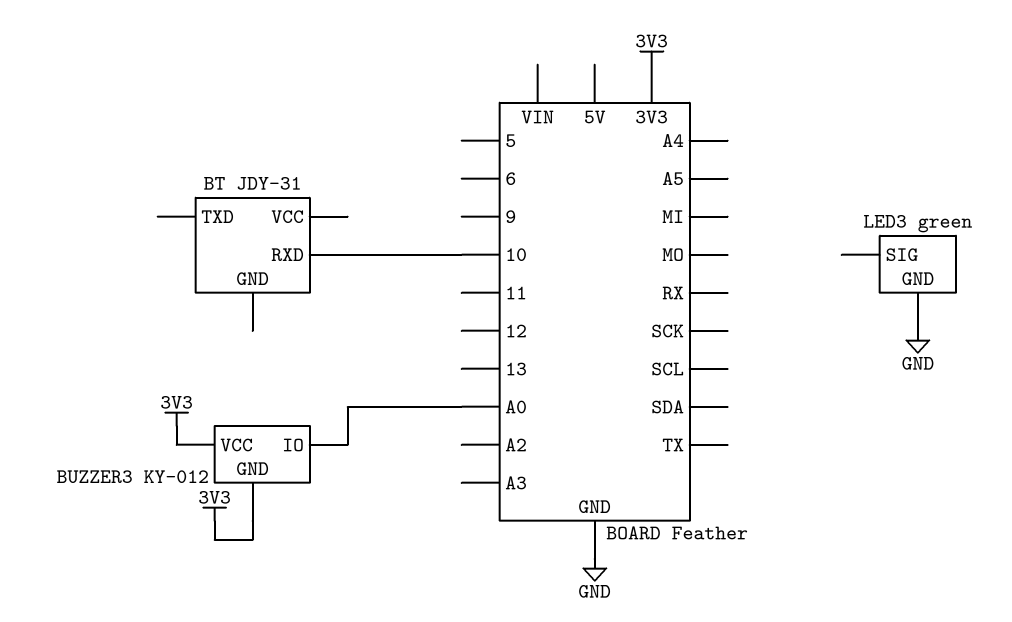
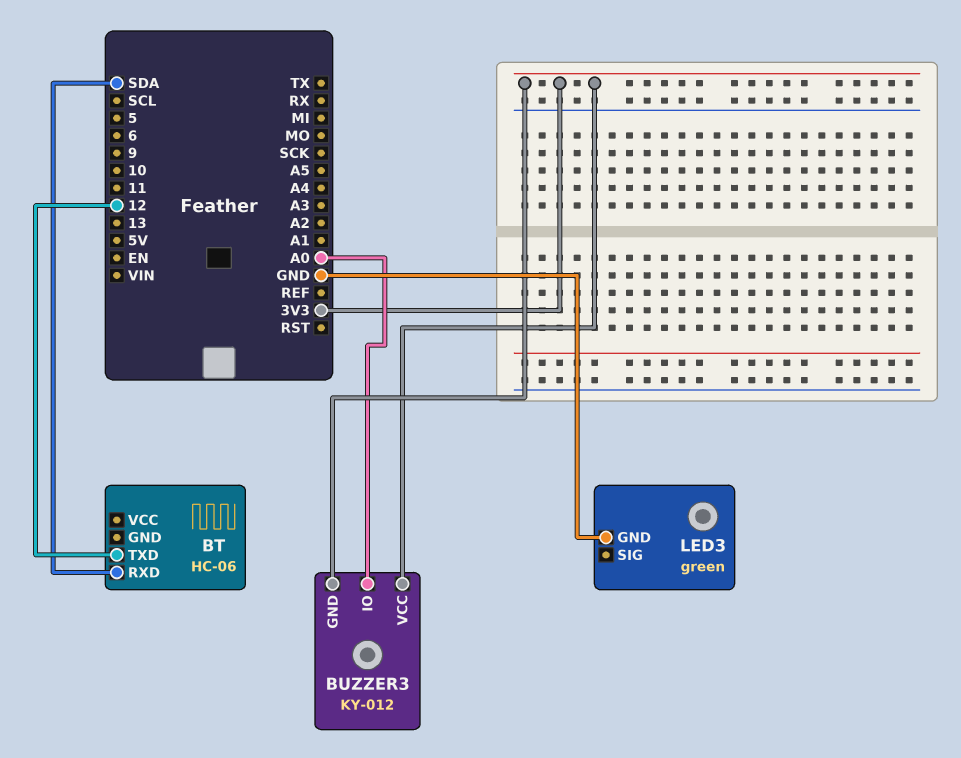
BT: JDY-31 -> HC-06
BT pin RXD: 10 -> SDA
BT pin TXD: none -> 12

